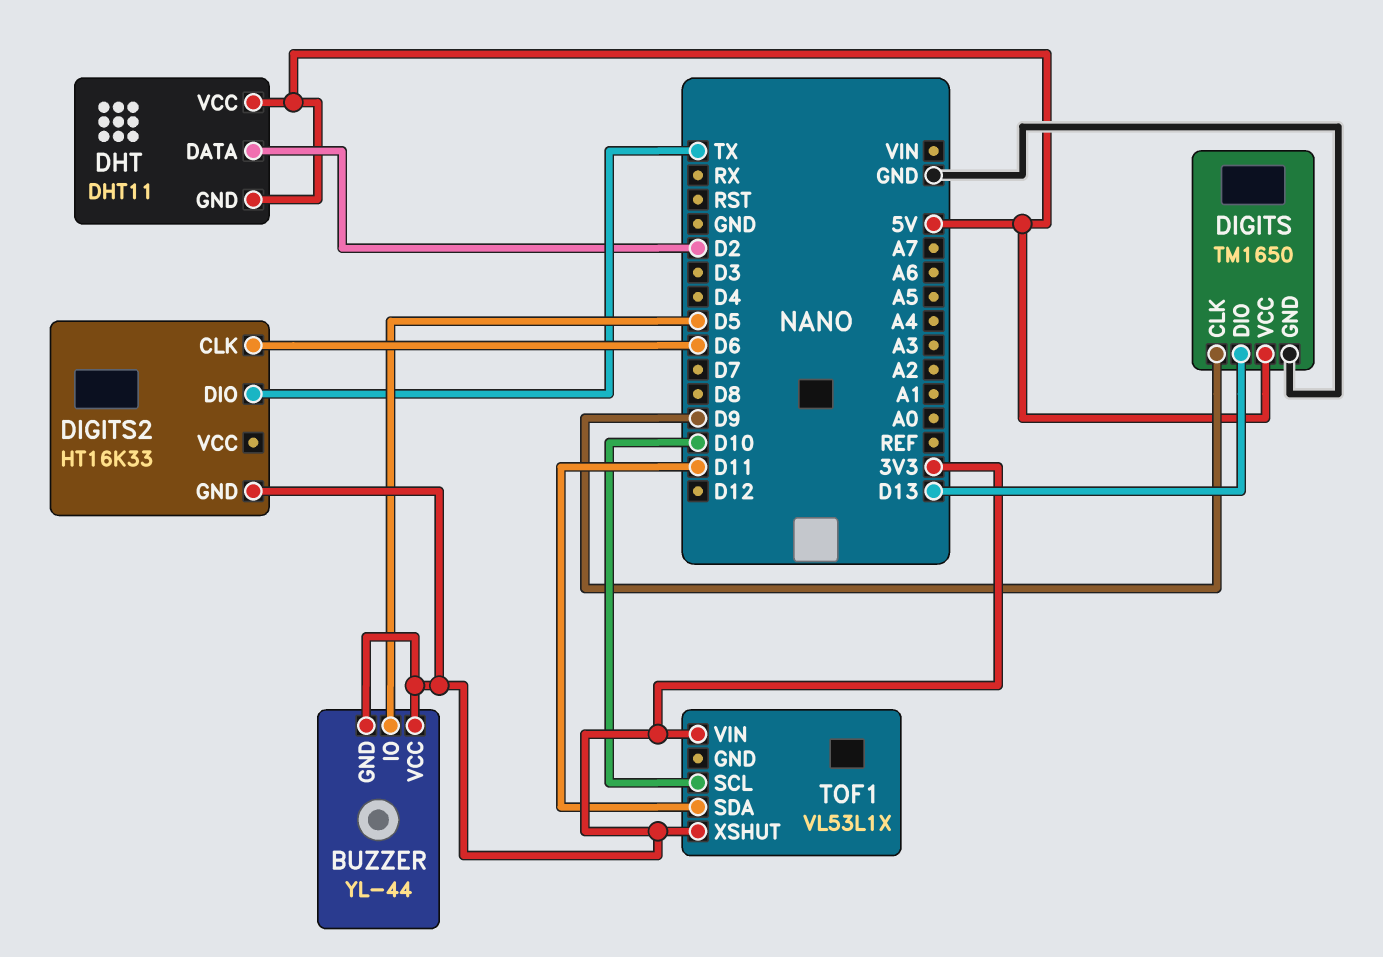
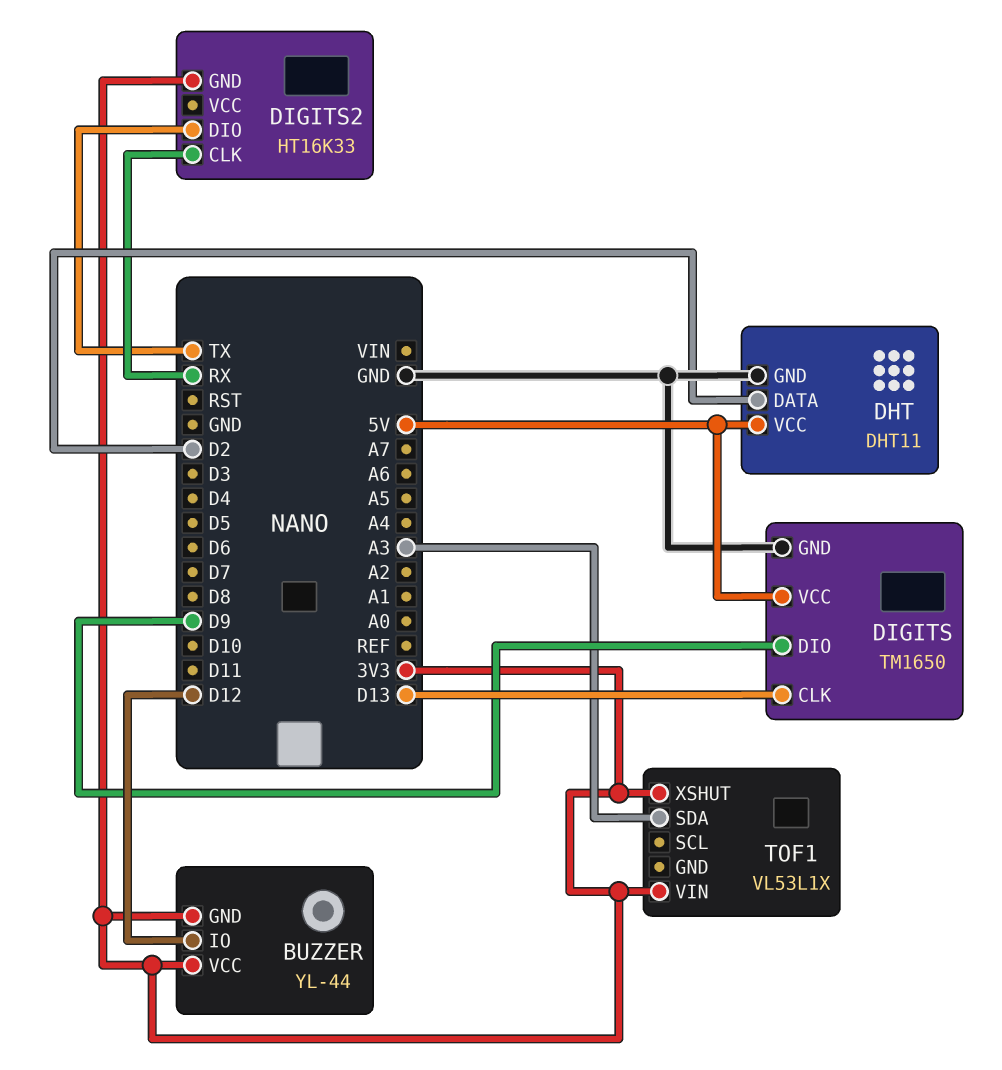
BUZZER pin IO: D5 -> D12
DHT pin GND: 5V -> GND
DIGITS pin CLK: D9 -> D13
DIGITS pin DIO: D13 -> D9
DIGITS2 pin CLK: D6 -> RX
TOF1 pin SCL: D10 -> none
TOF1 pin SDA: D11 -> A3

